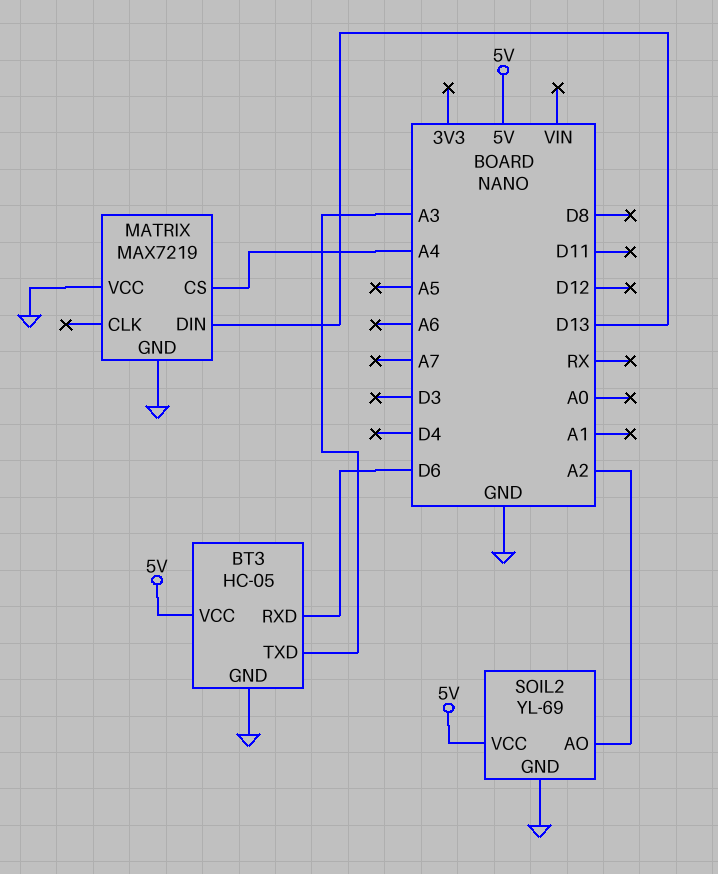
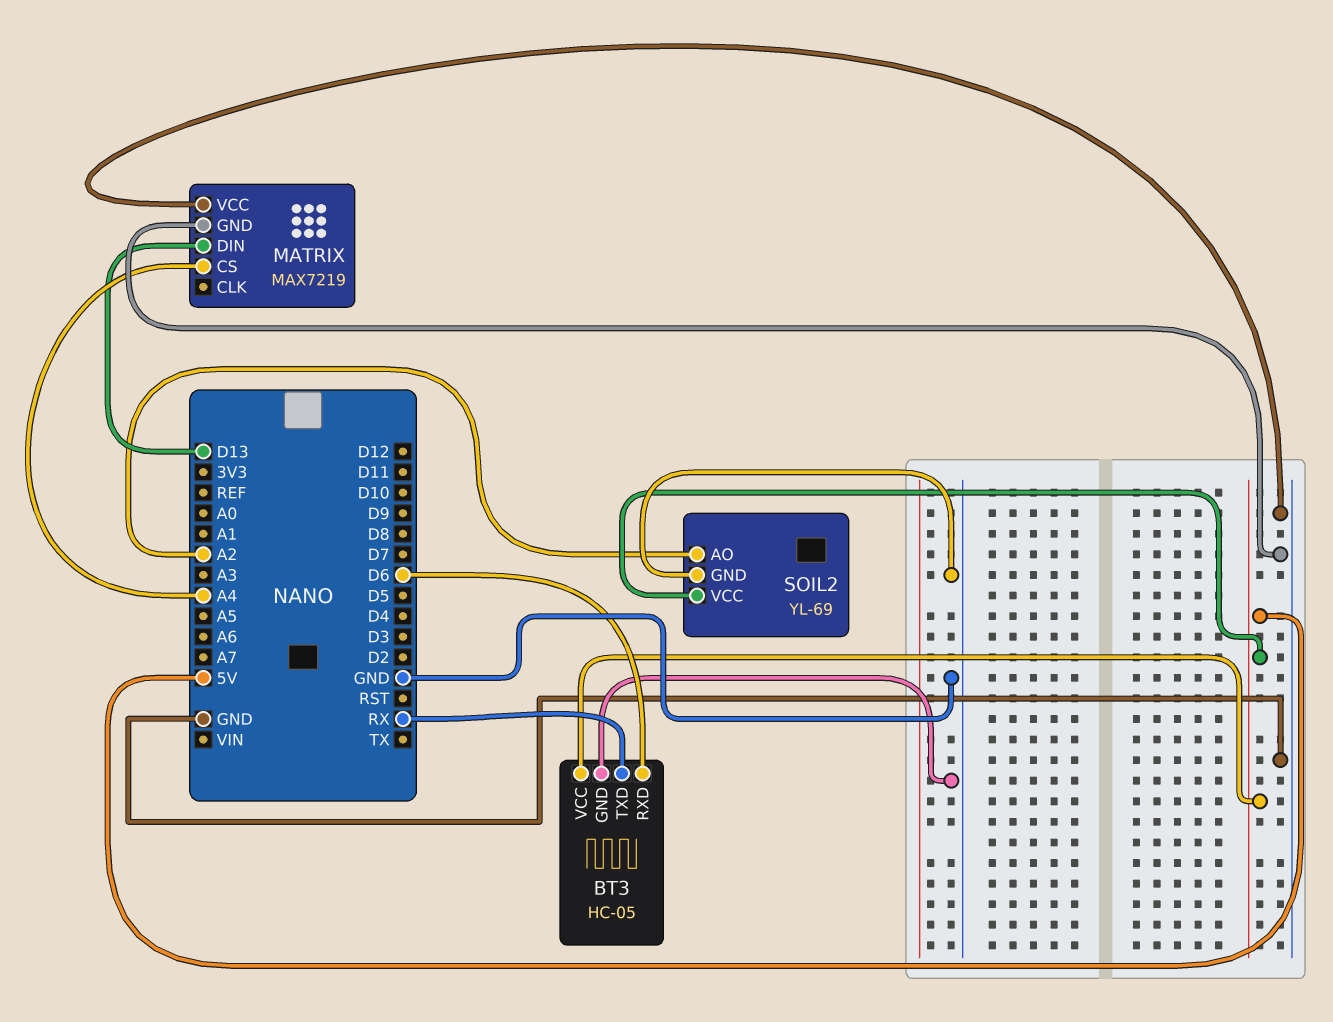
BT3 pin TXD: A3 -> RX

